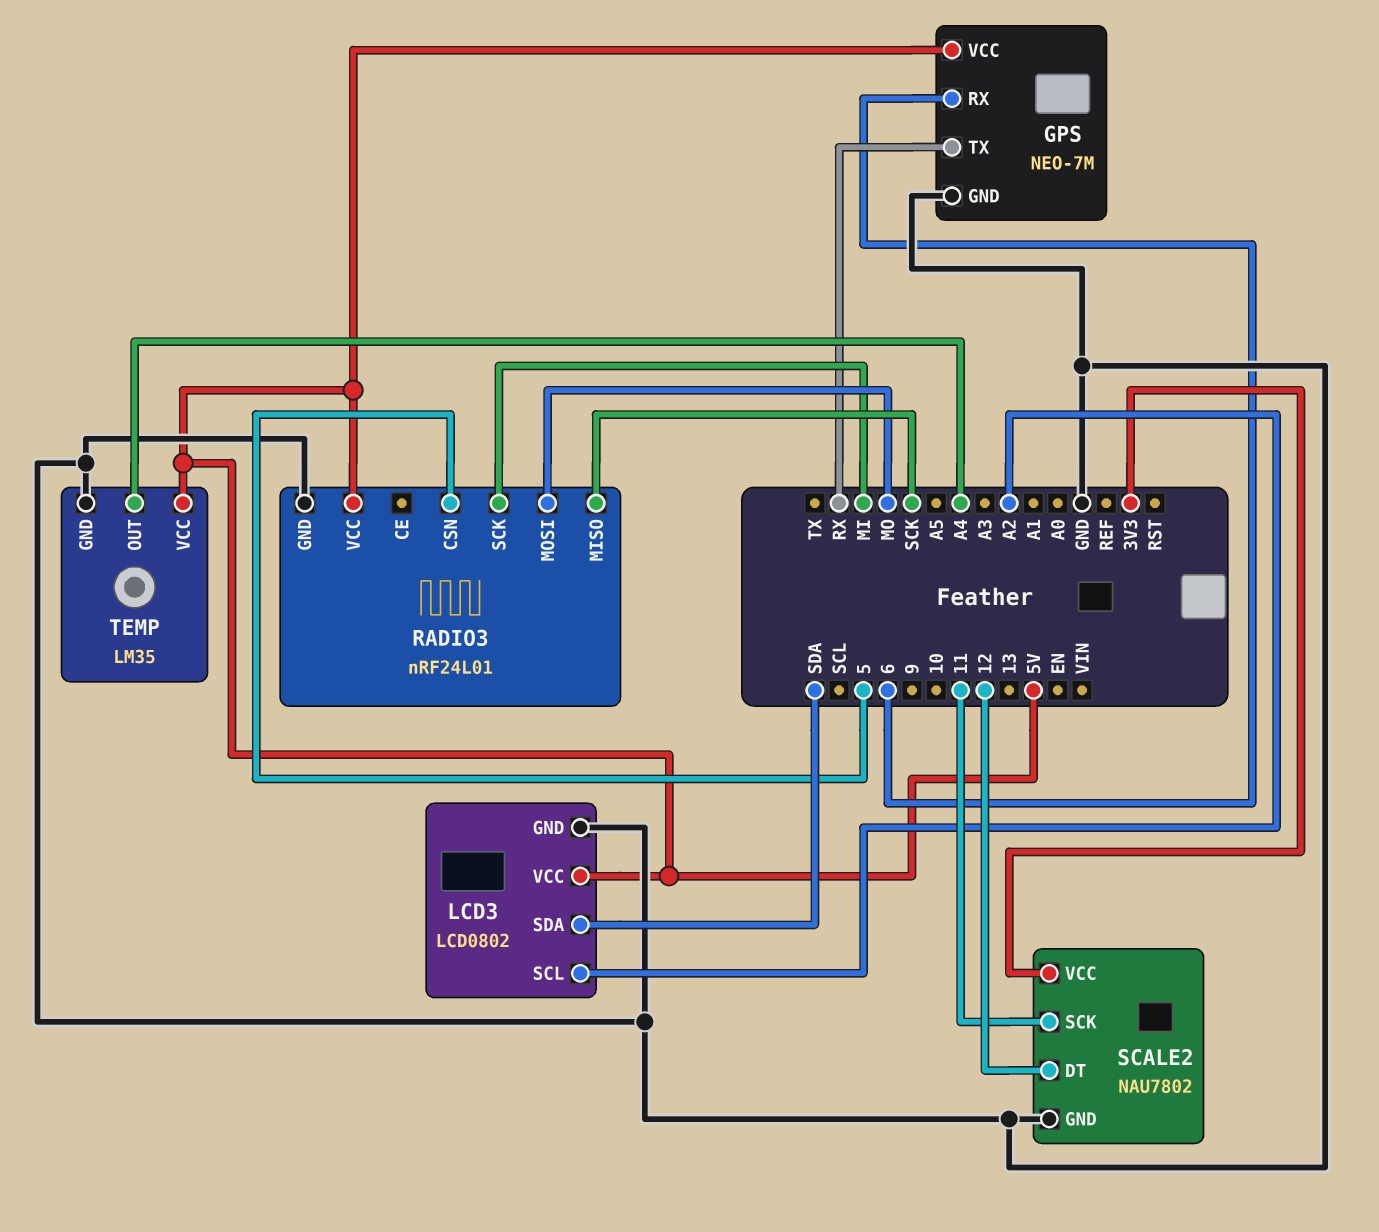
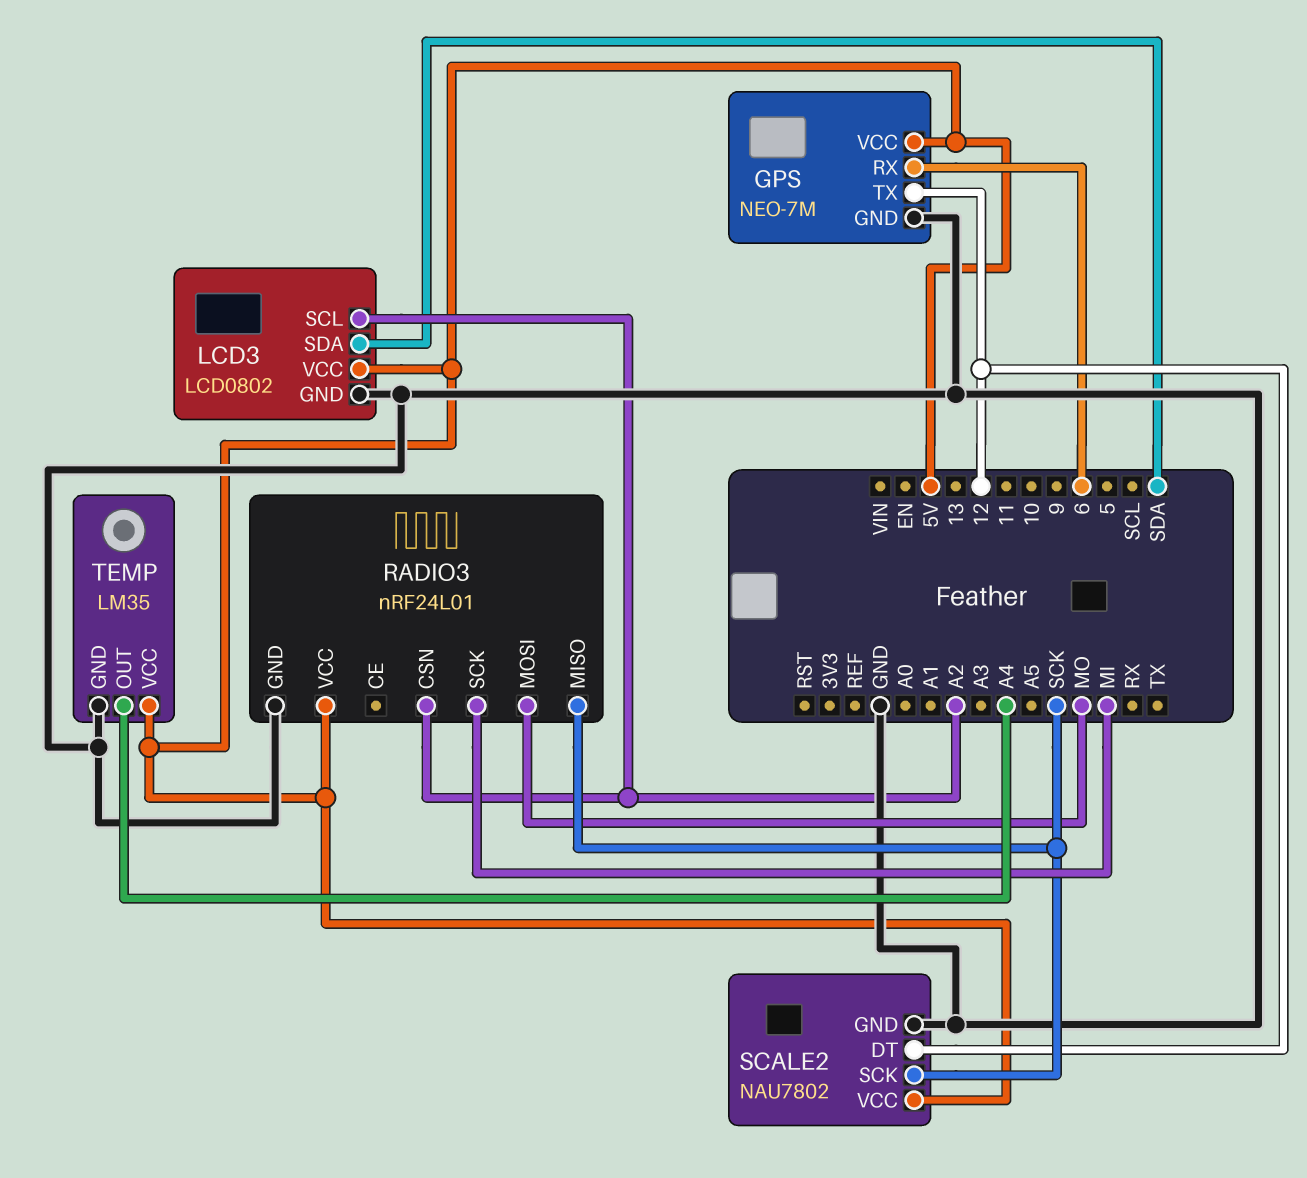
GPS pin TX: RX -> 12
RADIO3 pin CSN: 5 -> A2
SCALE2 pin SCK: 11 -> SCK
SCALE2 pin VCC: 3V3 -> 5V

